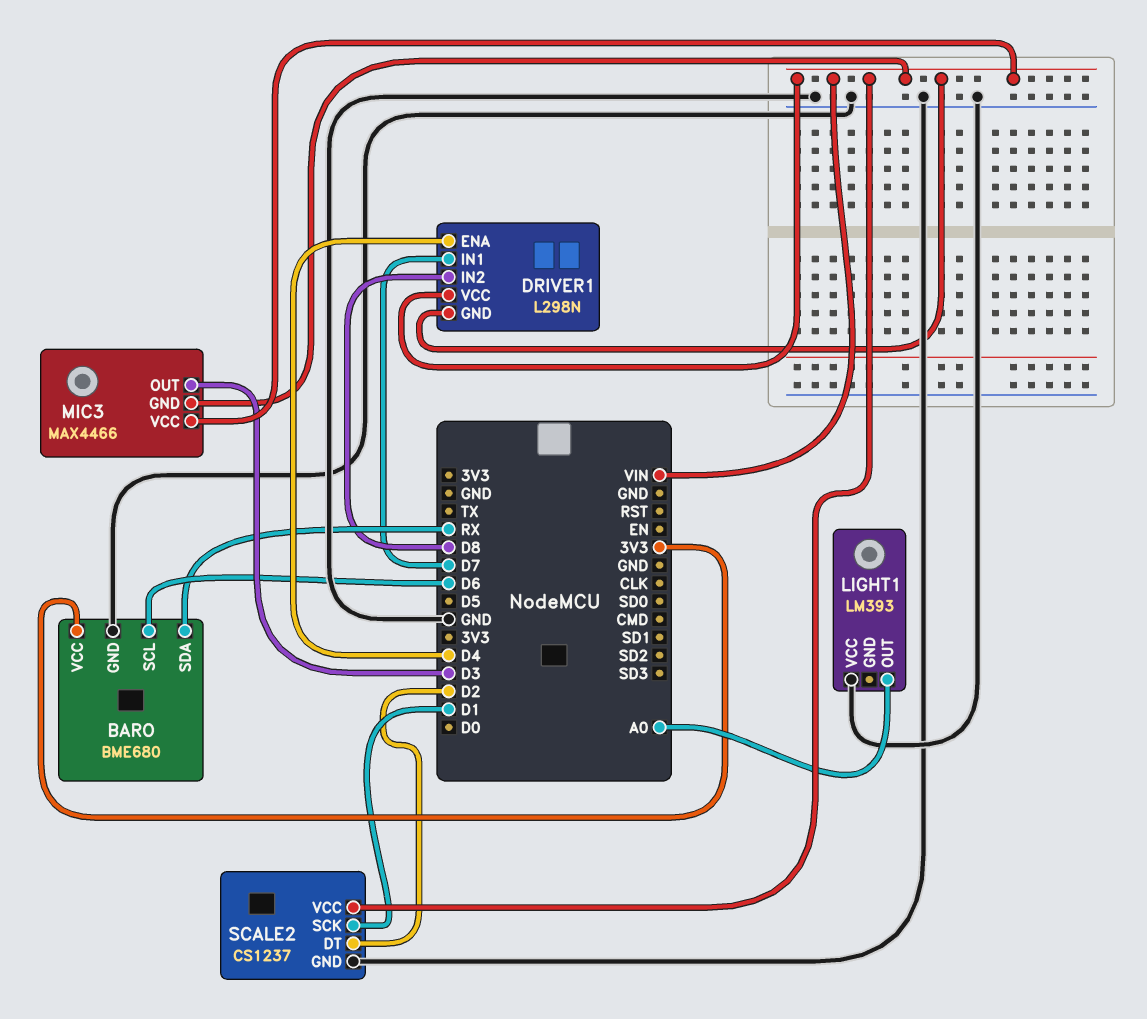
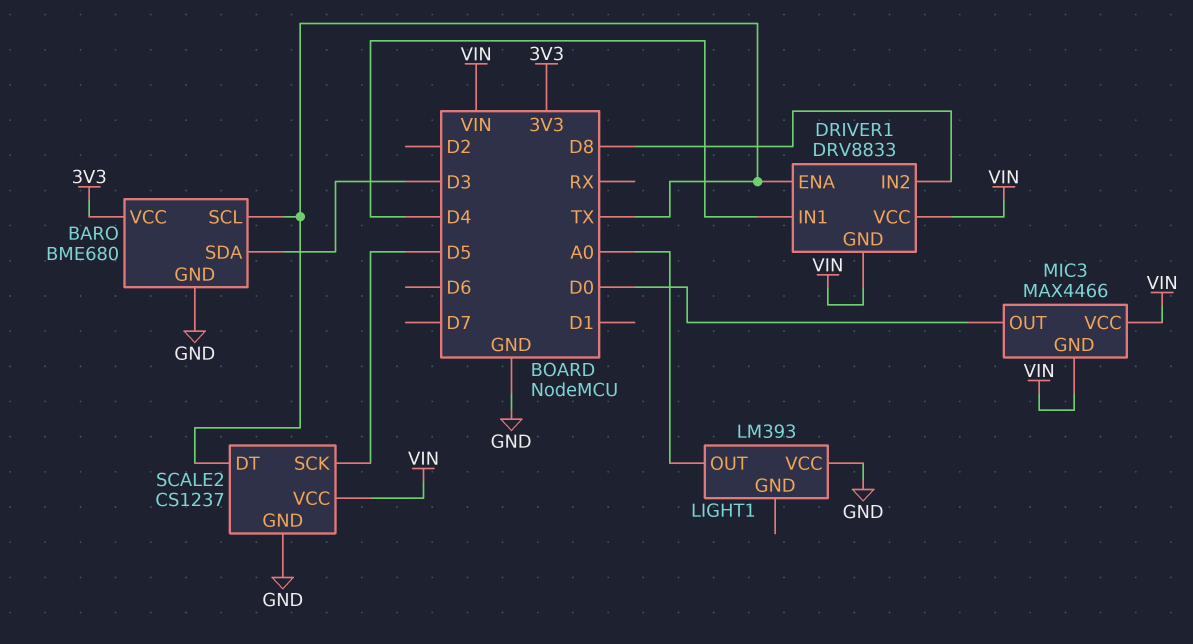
BARO pin SCL: D6 -> TX
BARO pin SDA: RX -> D3
DRIVER1: L298N -> DRV8833
DRIVER1 pin ENA: D4 -> TX
DRIVER1 pin IN1: D7 -> D4
MIC3 pin OUT: D3 -> D0
SCALE2 pin DT: D2 -> TX
SCALE2 pin SCK: D1 -> D5

